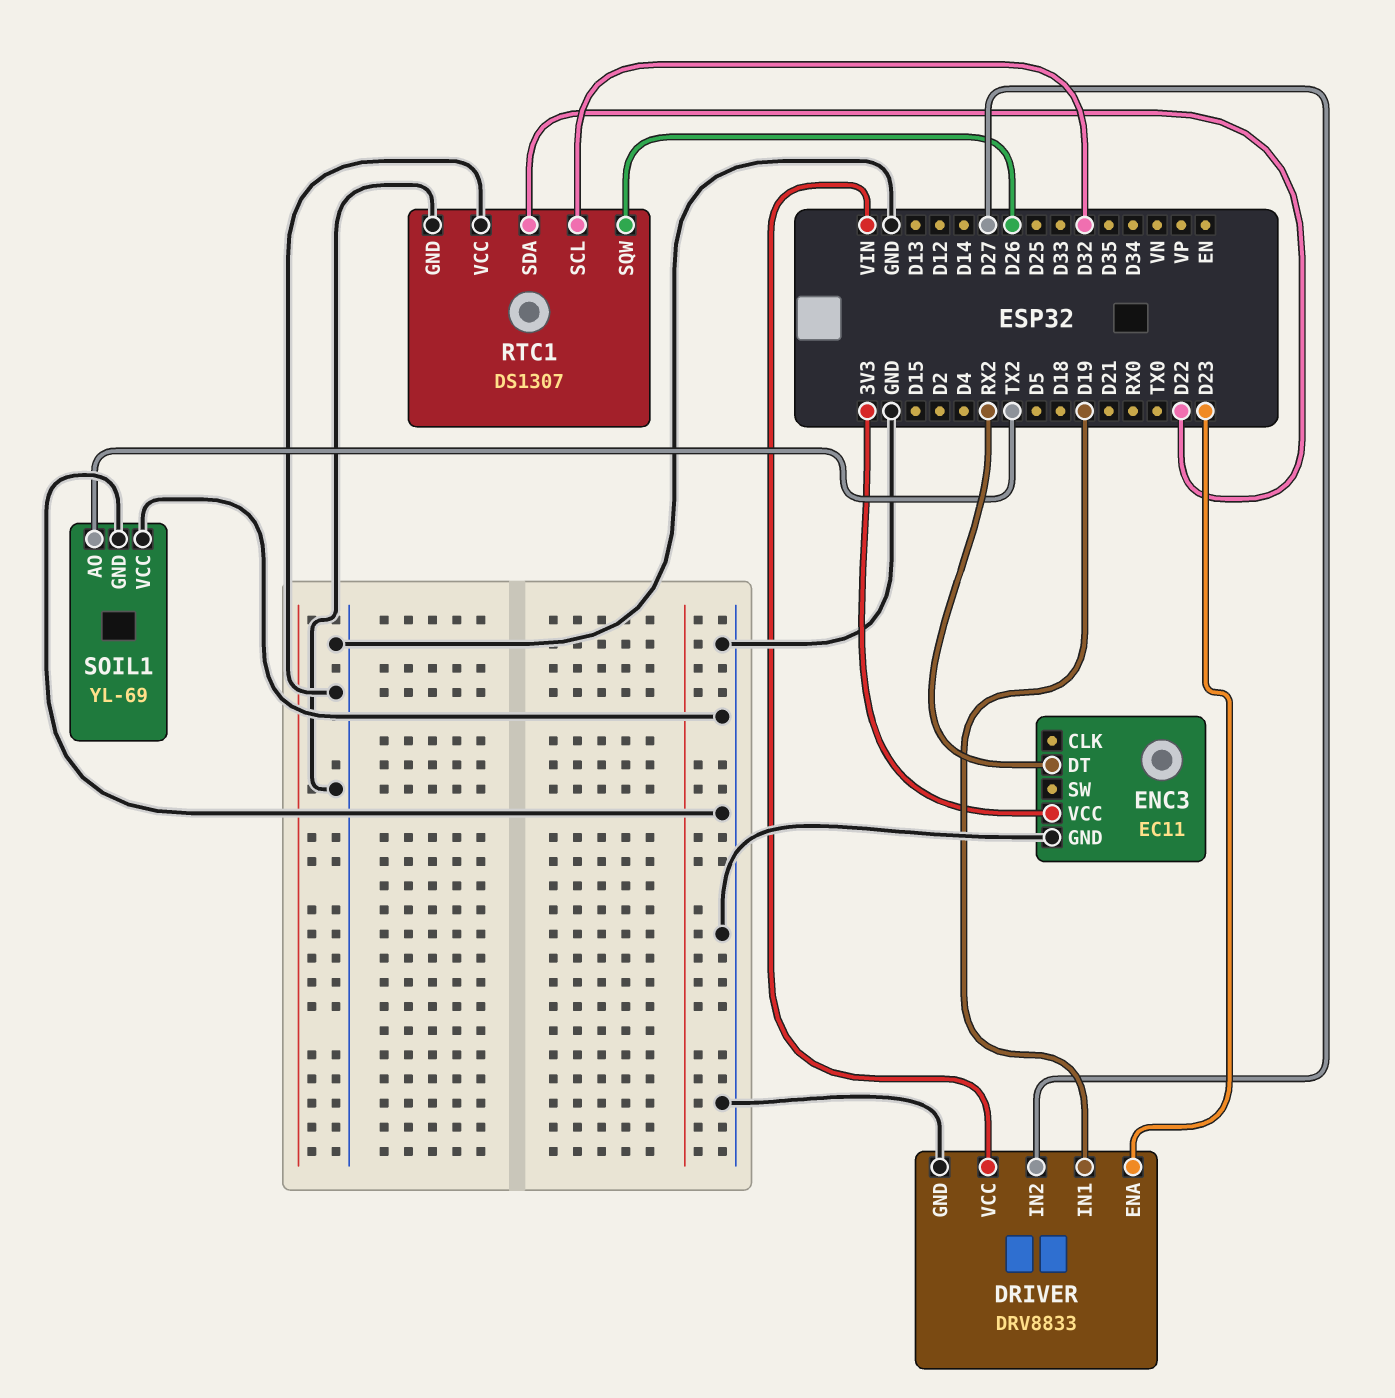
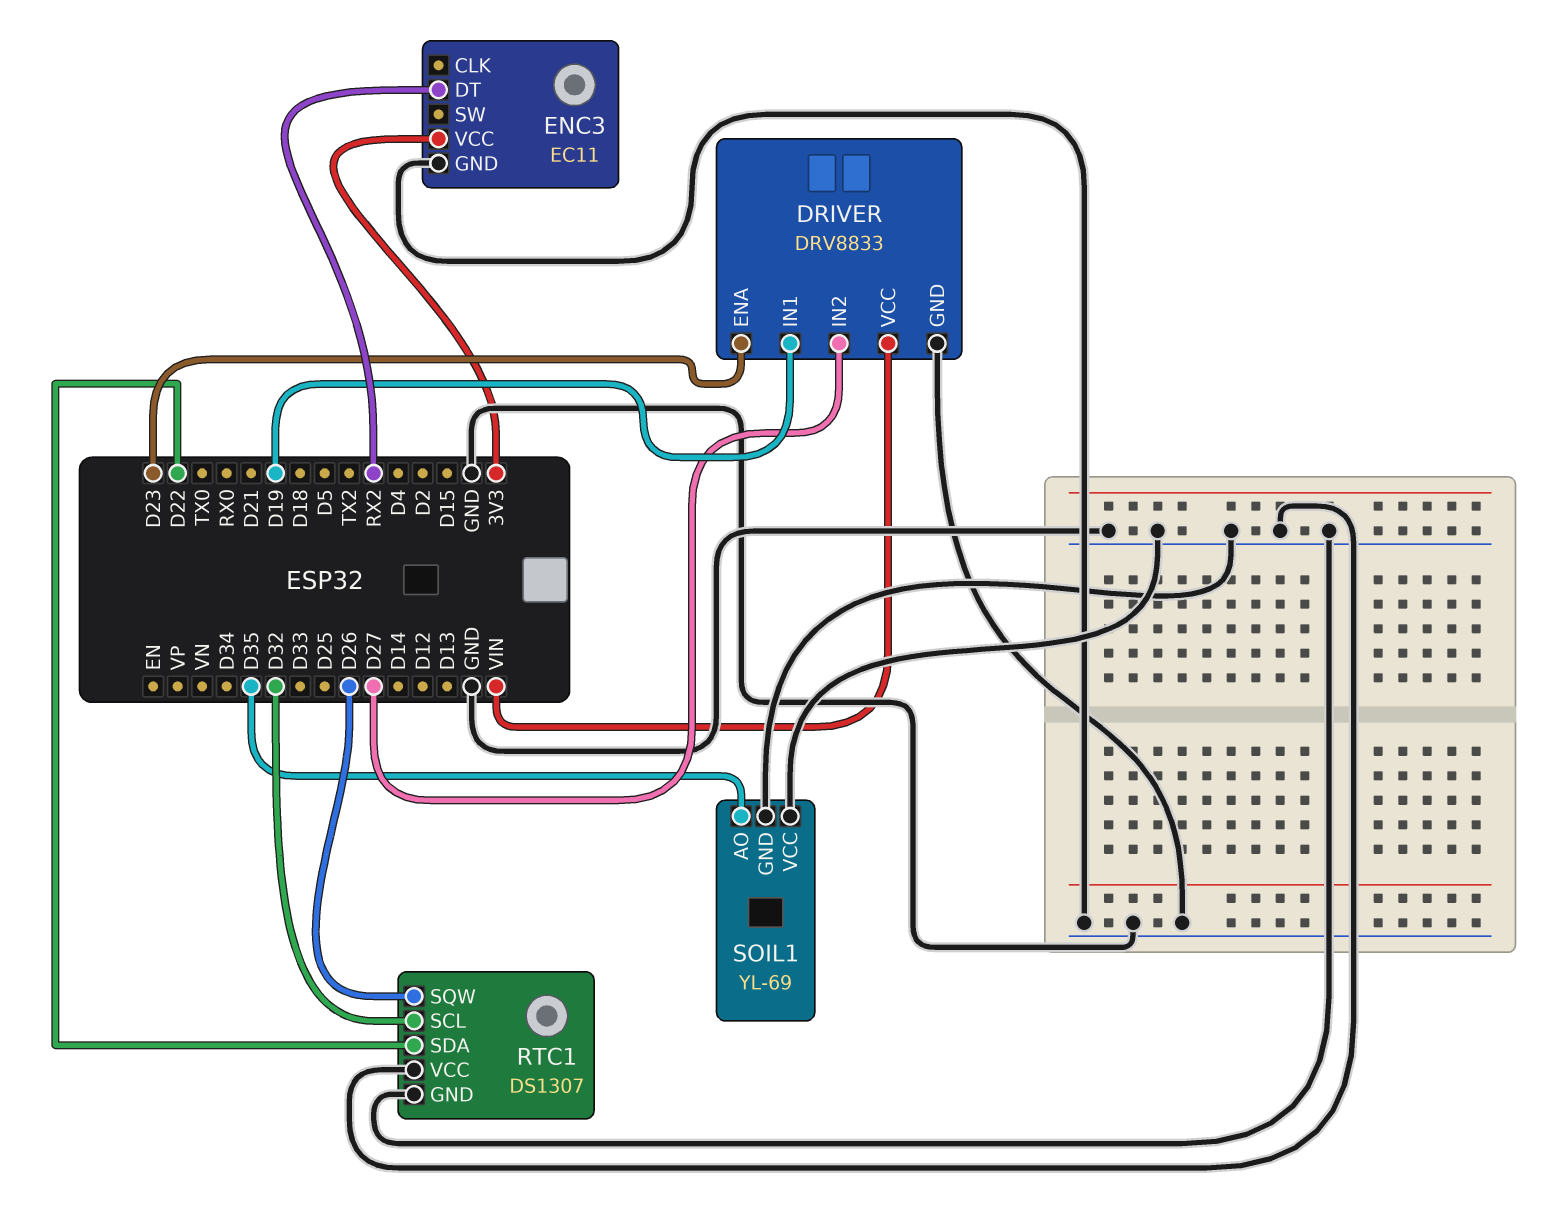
SOIL1 pin AO: TX2 -> D35

